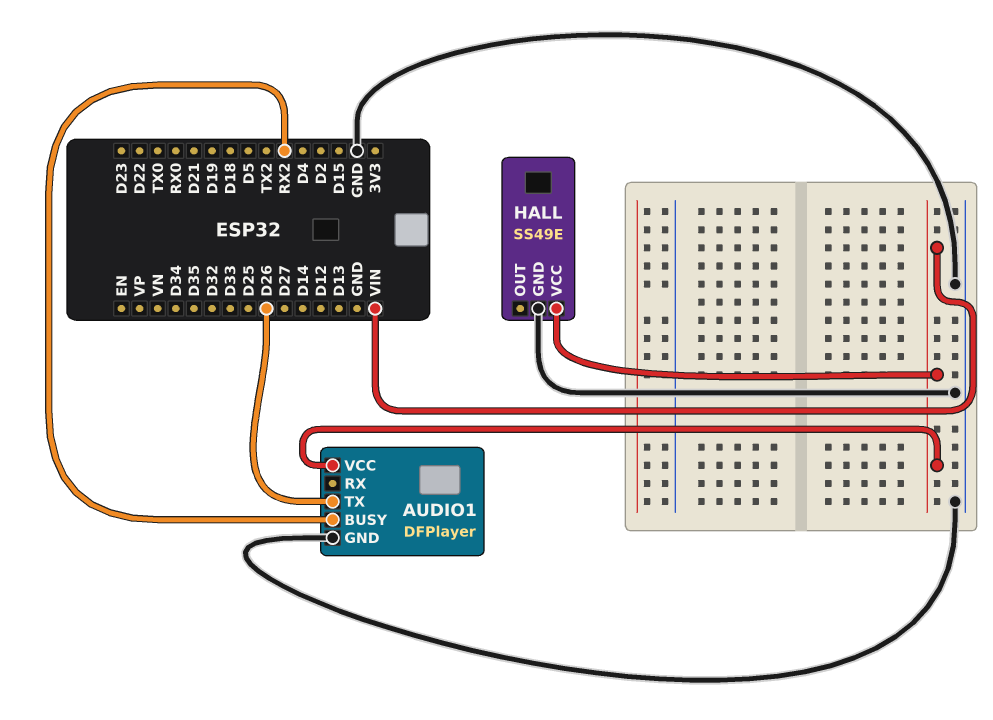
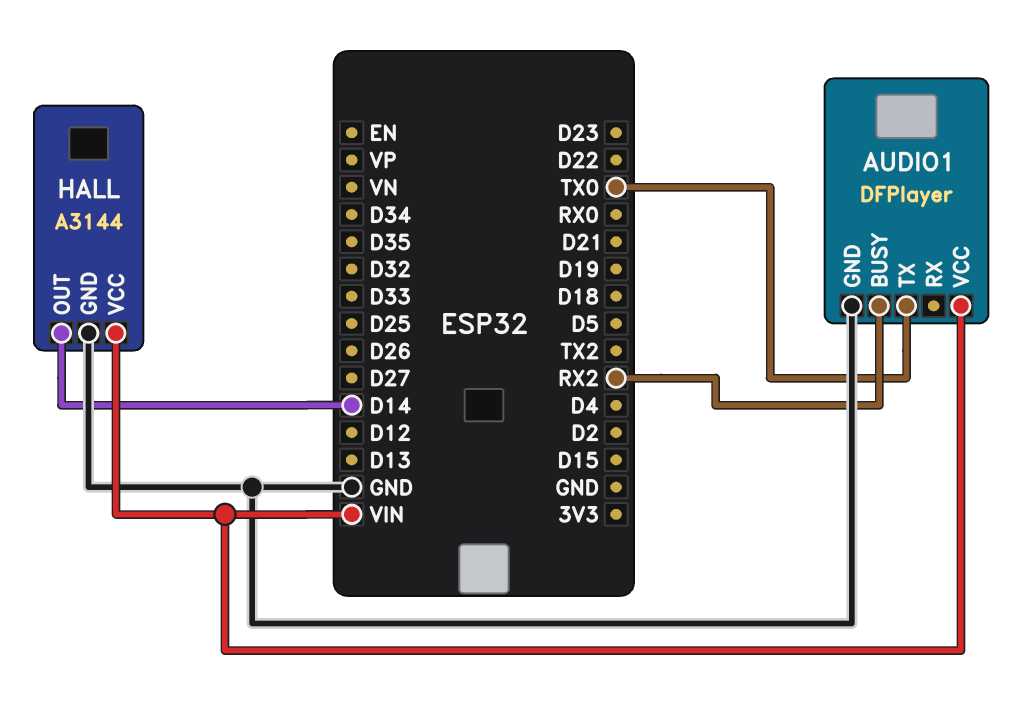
AUDIO1 pin TX: D26 -> TX0
HALL: SS49E -> A3144
HALL pin OUT: none -> D14

